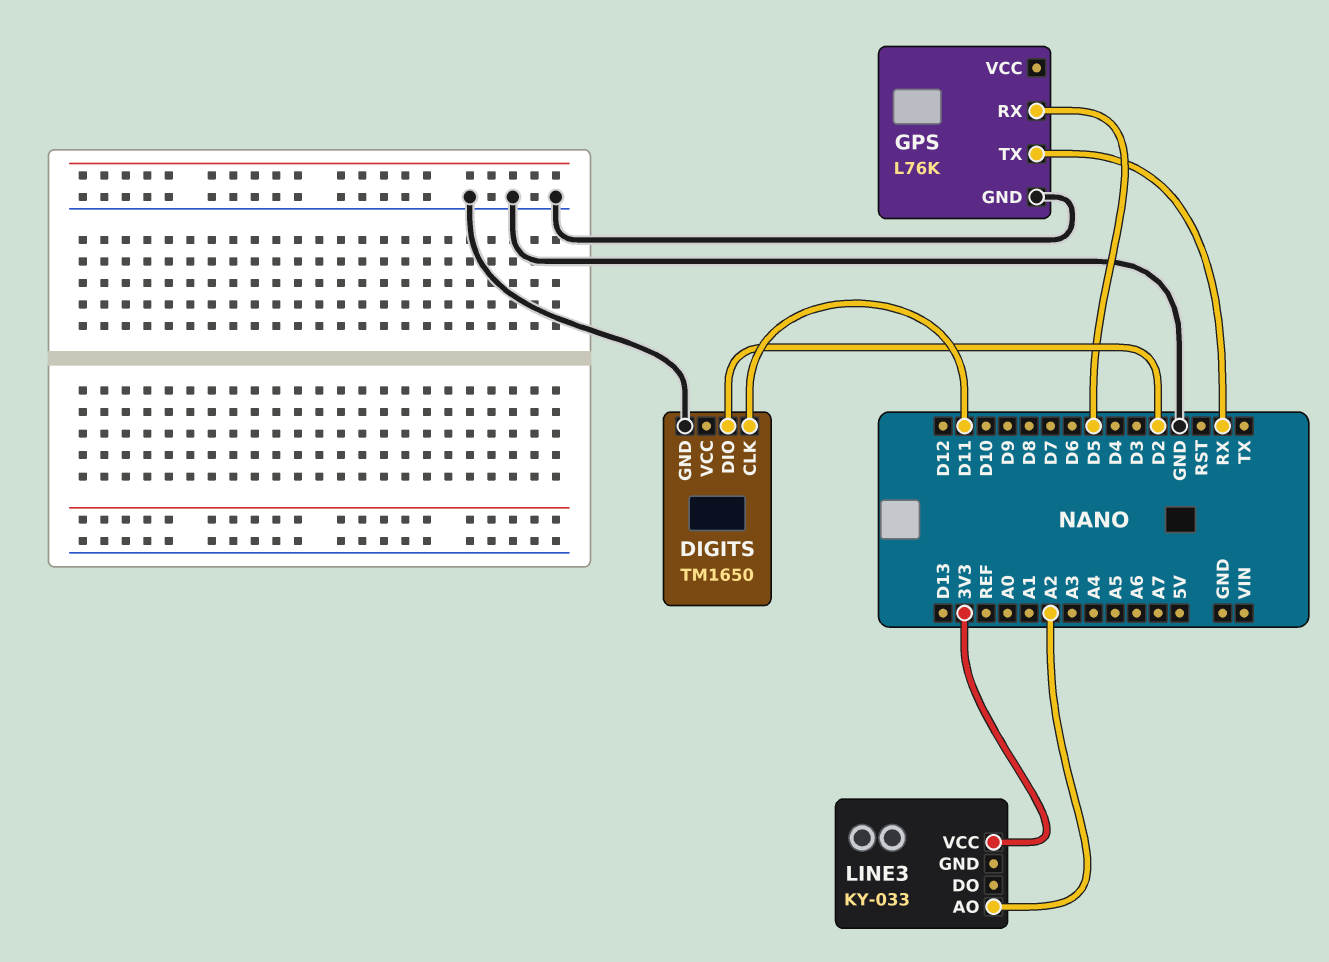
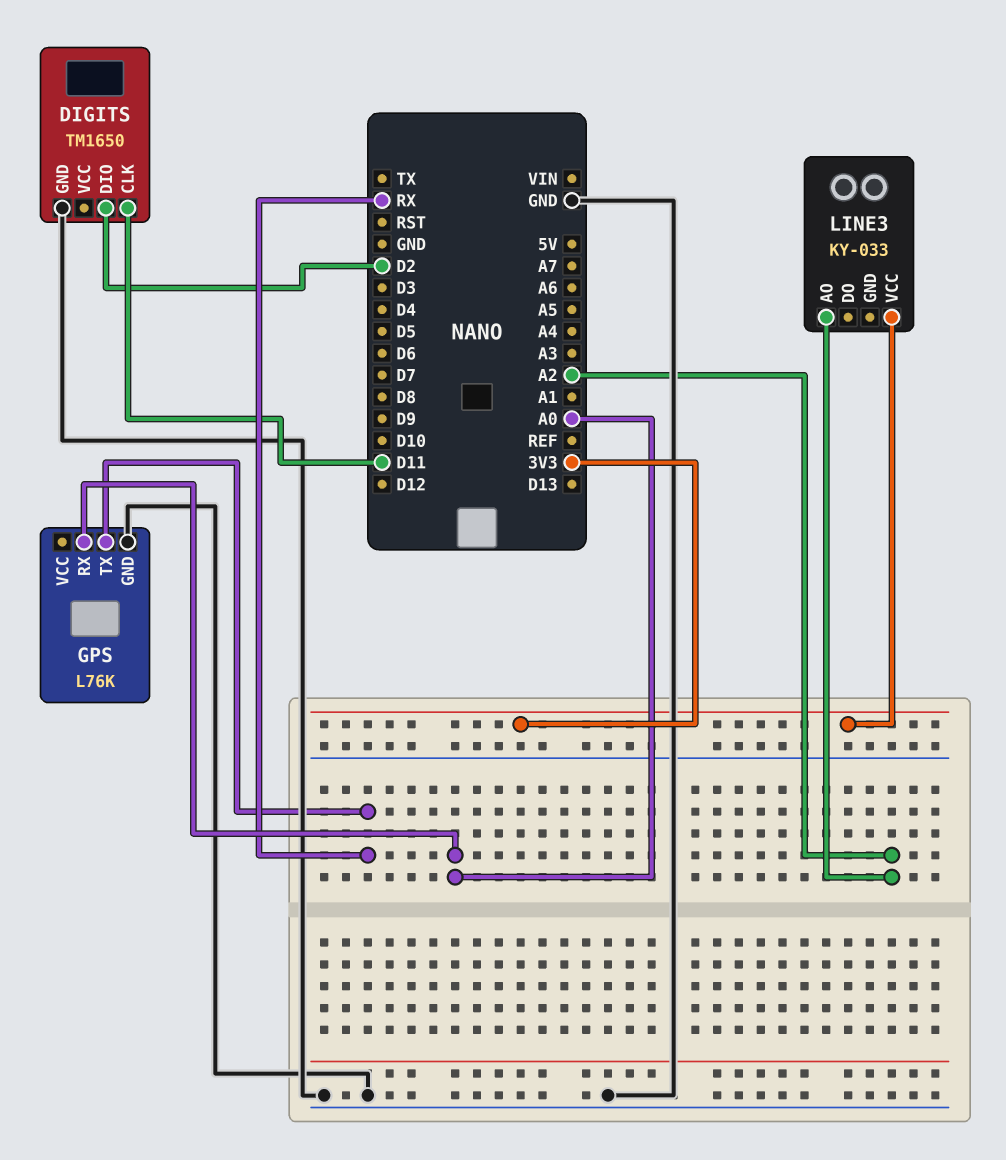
GPS pin RX: D5 -> A0

